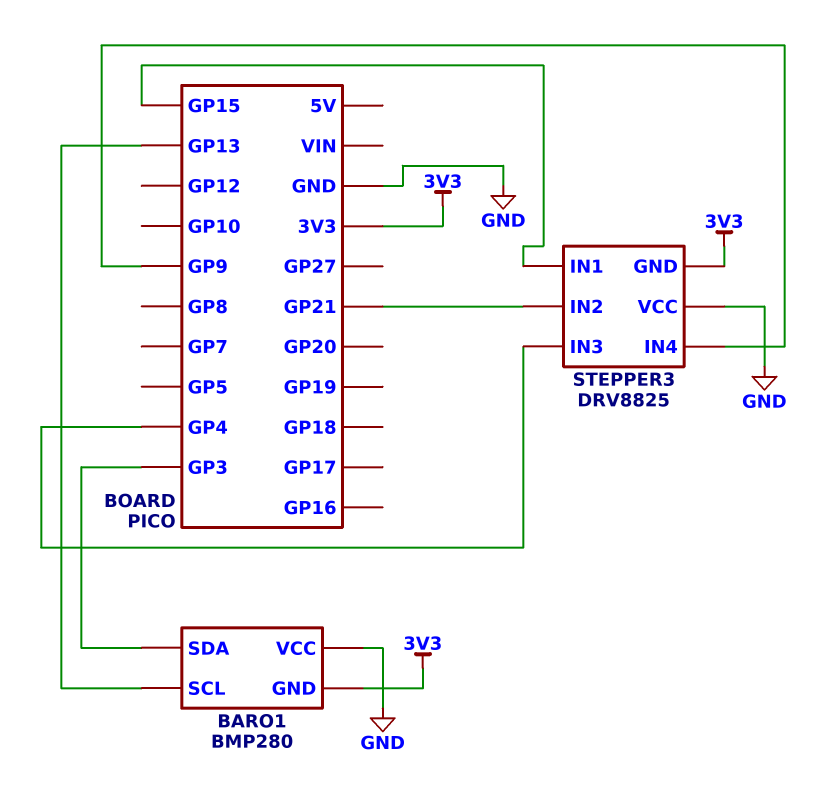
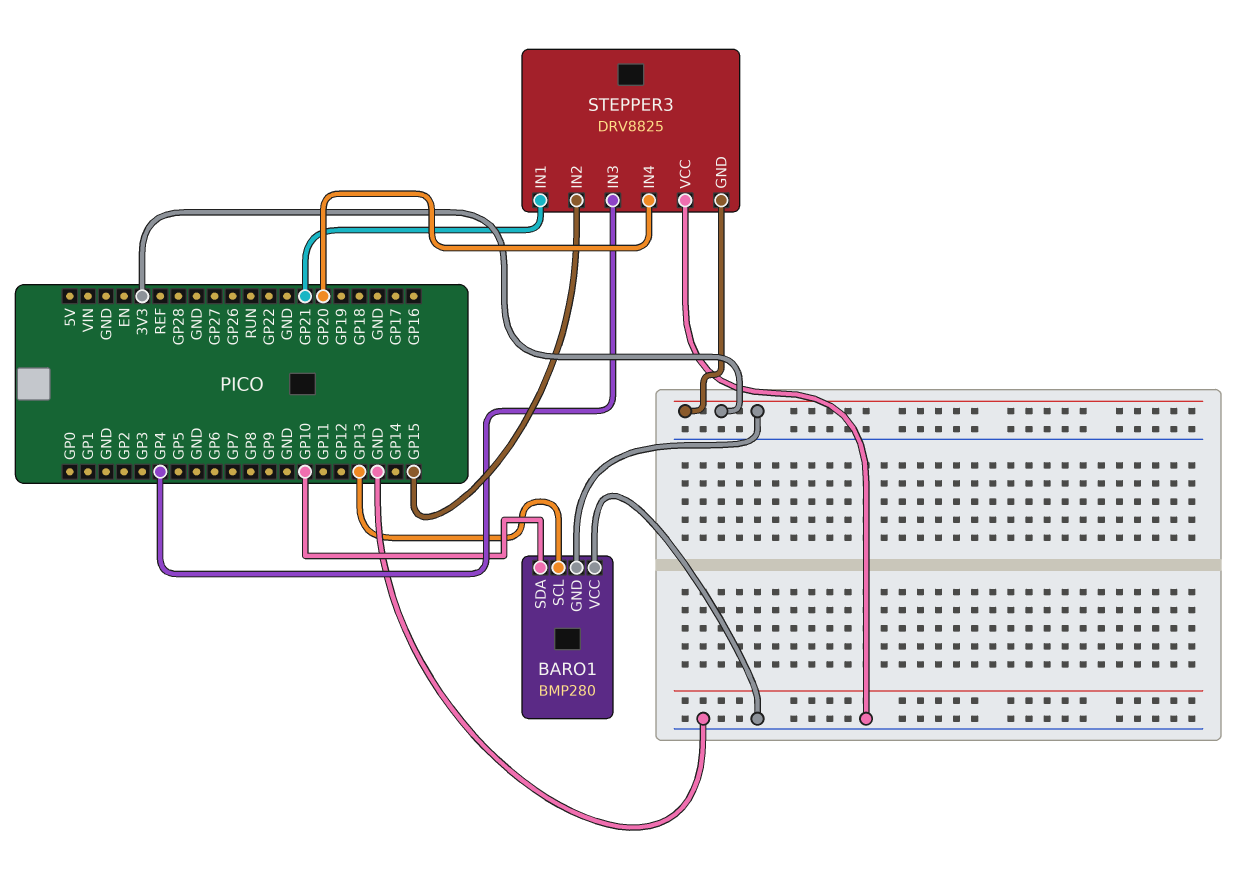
BARO1 pin SDA: GP3 -> GP10
STEPPER3 pin IN1: GP15 -> GP21
STEPPER3 pin IN2: GP21 -> GP15
STEPPER3 pin IN4: GP9 -> GP20

